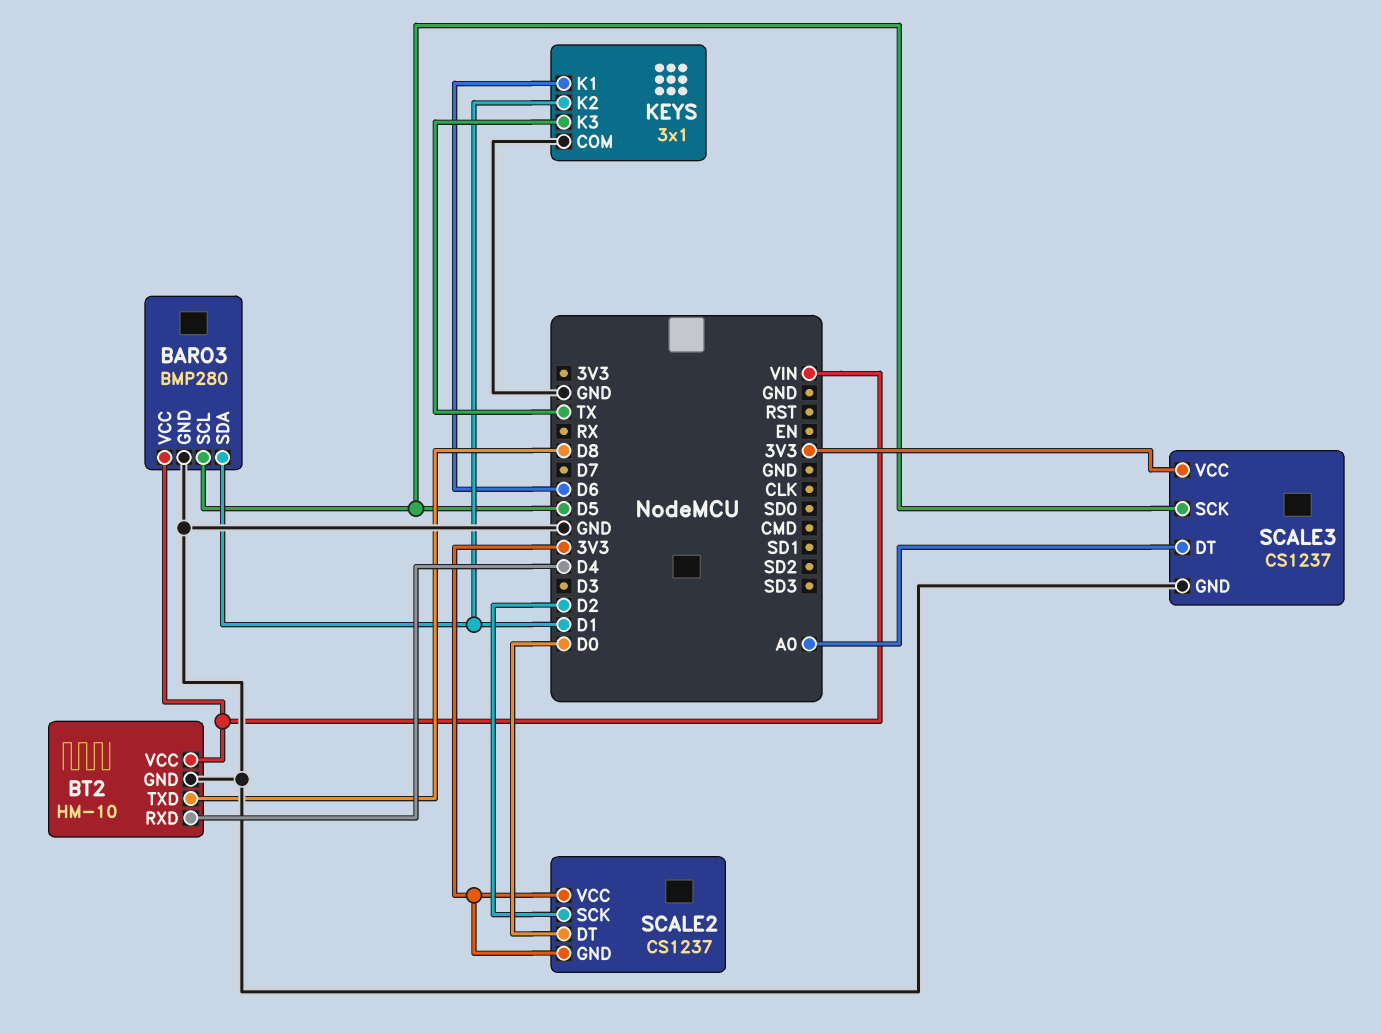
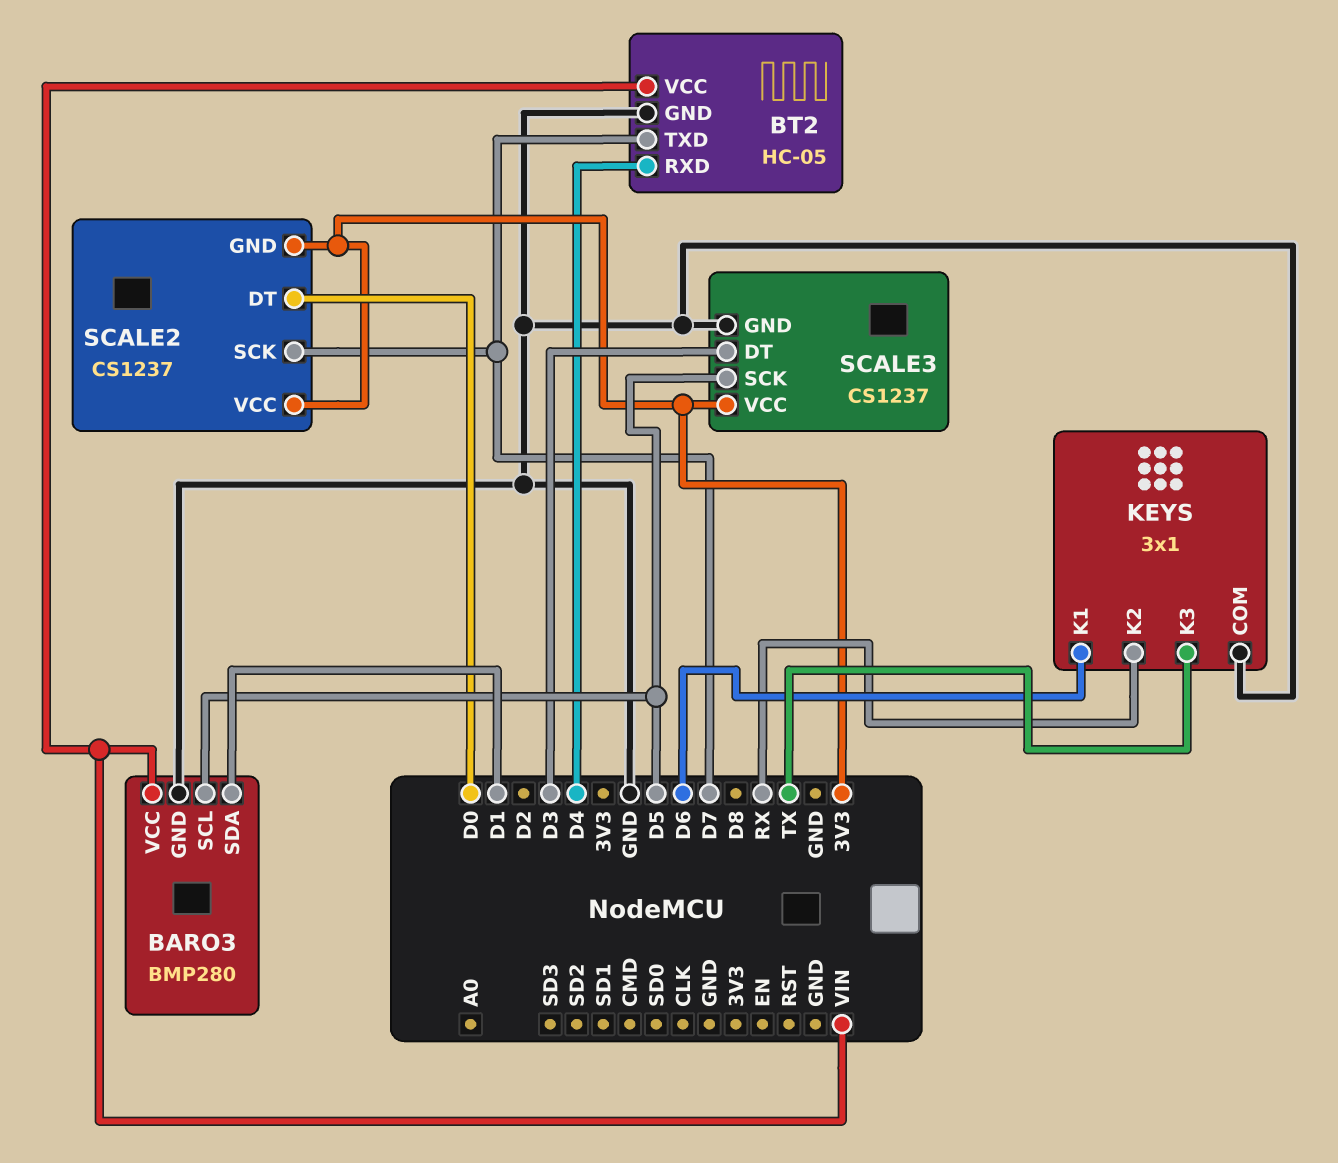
BT2: HM-10 -> HC-05
BT2 pin TXD: D8 -> D7
KEYS pin K2: D1 -> RX
SCALE2 pin SCK: D2 -> D7
SCALE3 pin DT: A0 -> D3

